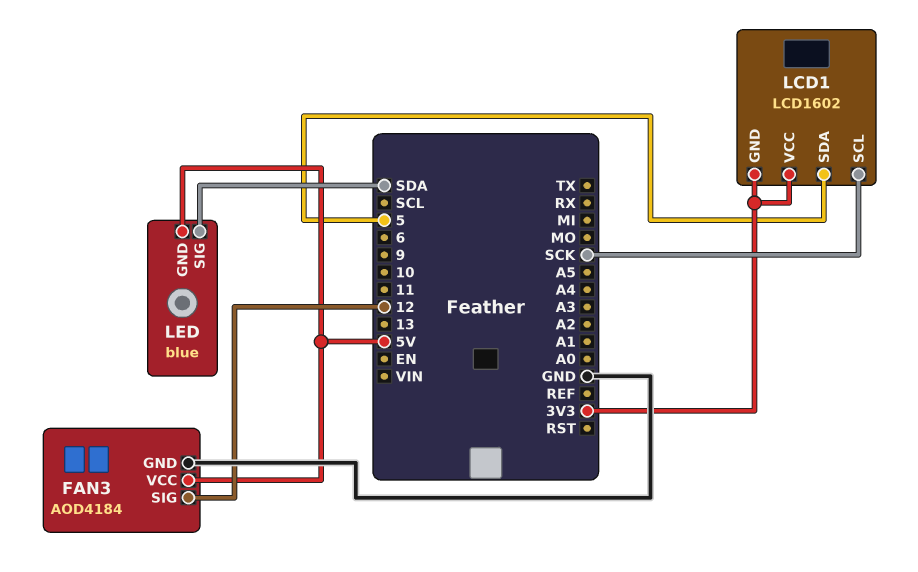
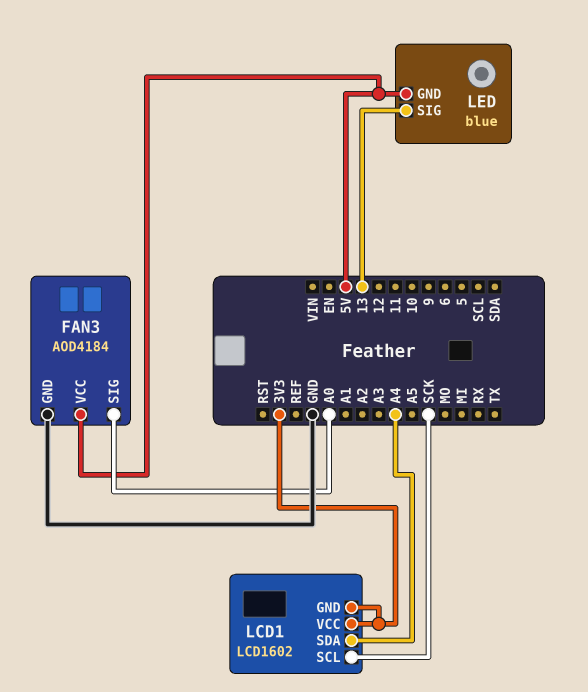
FAN3 pin SIG: 12 -> A0
LCD1 pin SDA: 5 -> A4
LED pin SIG: SDA -> 13

